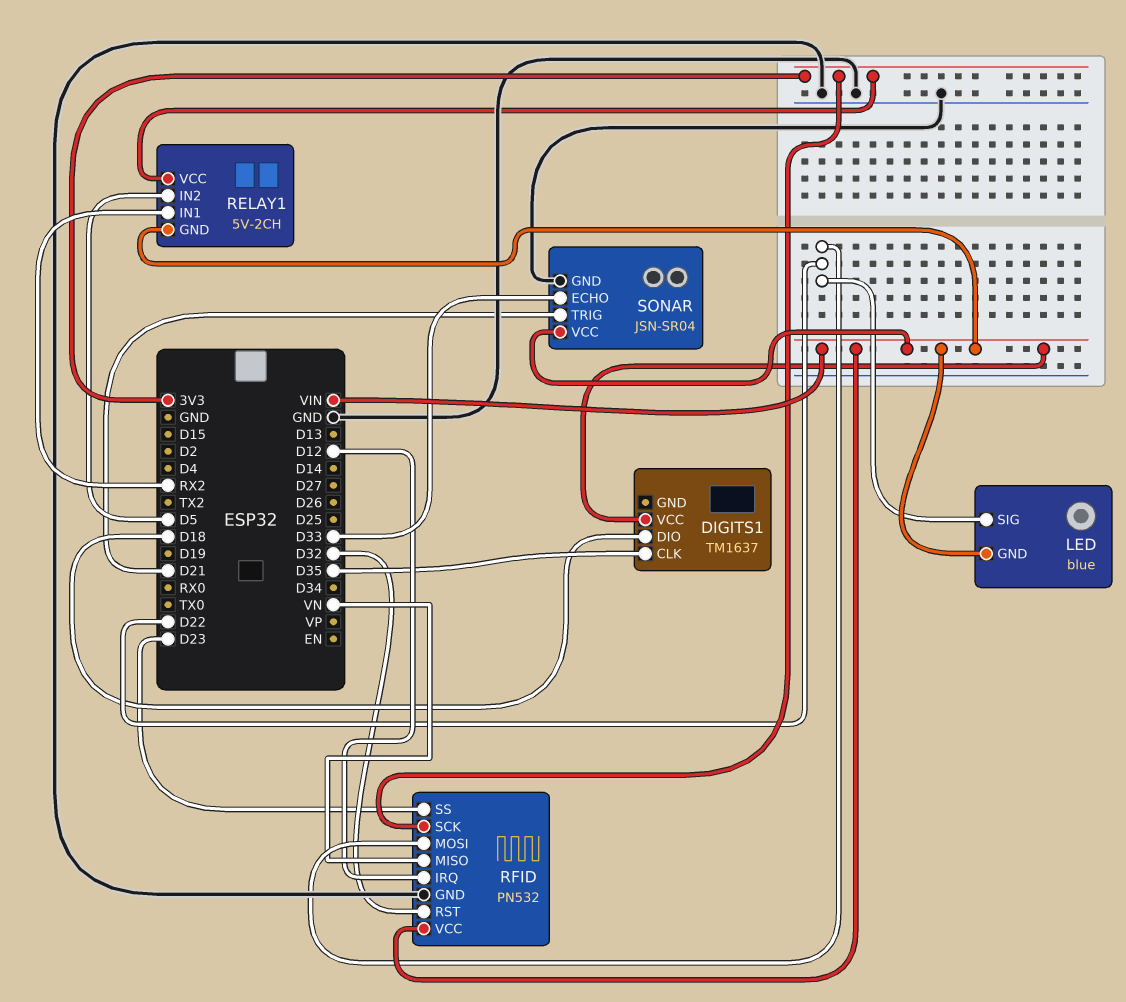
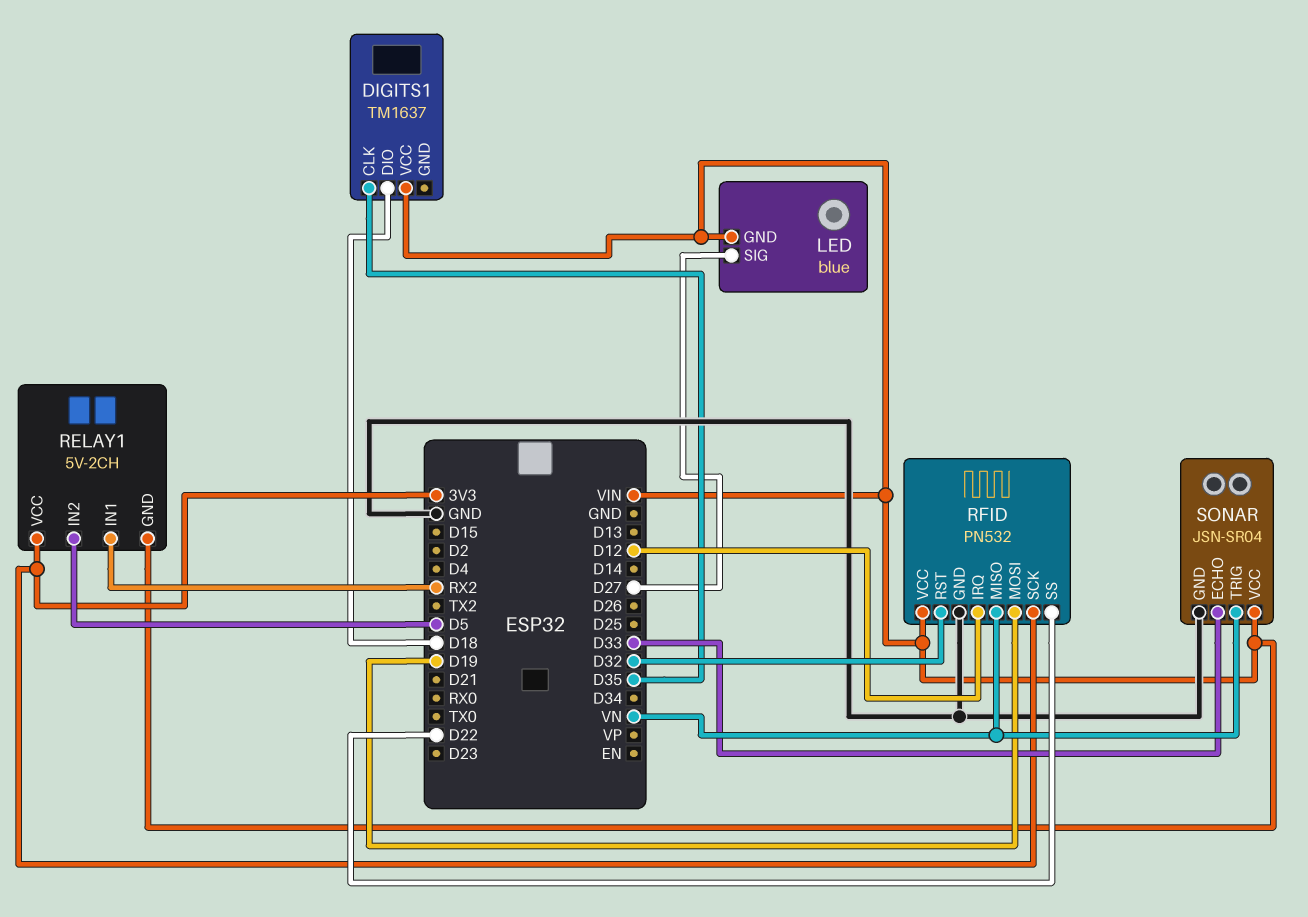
LED pin SIG: D22 -> D27
RFID pin MOSI: D22 -> D19
RFID pin SS: D23 -> D22
SONAR pin TRIG: D21 -> VN

